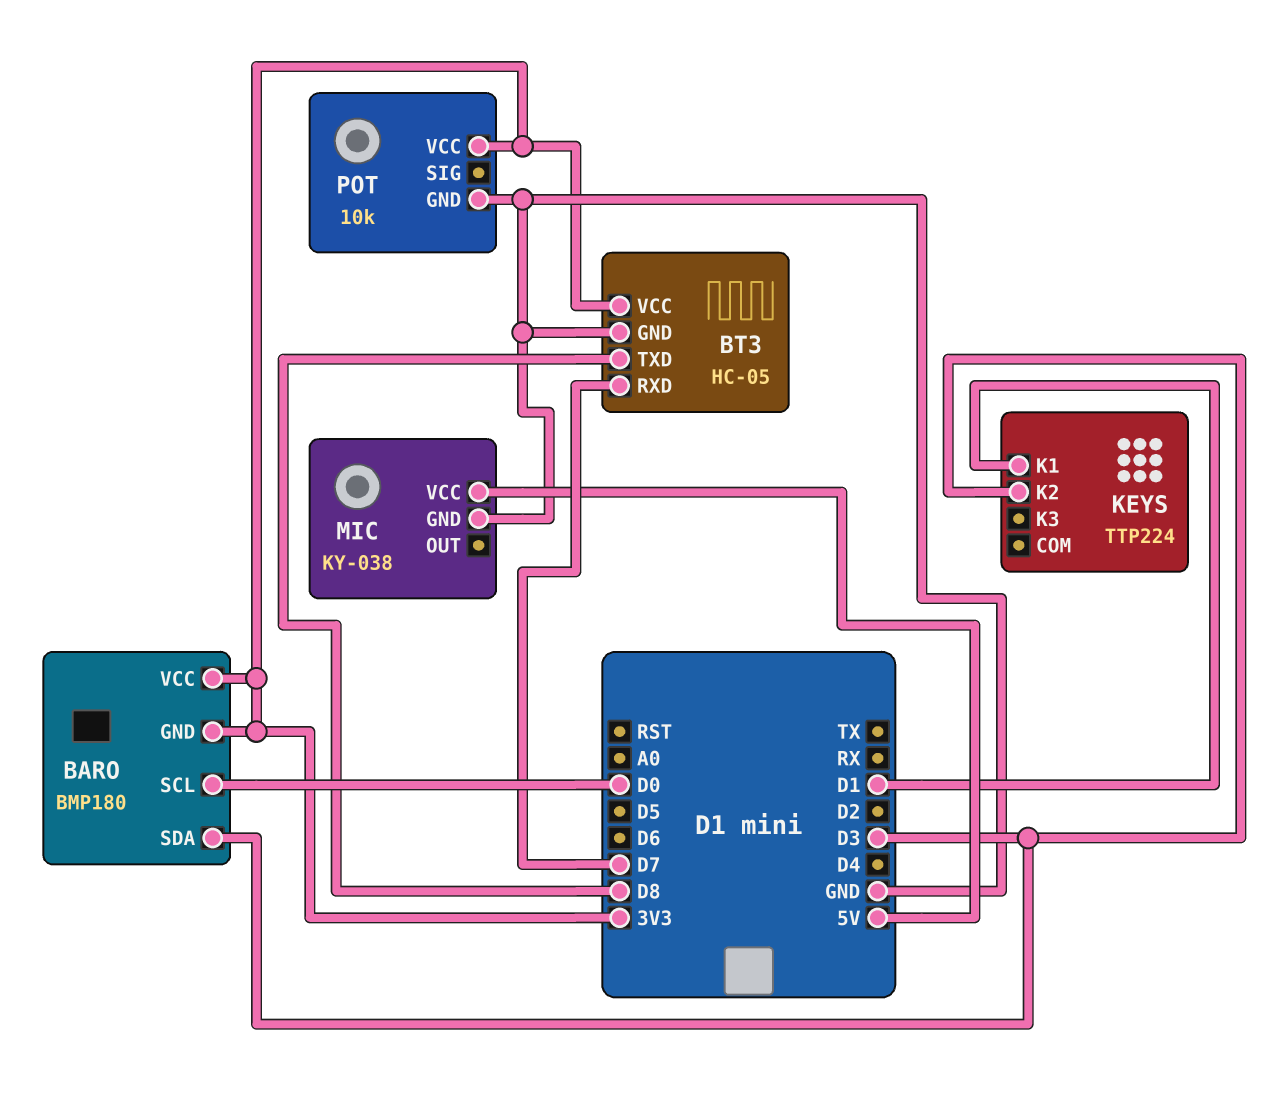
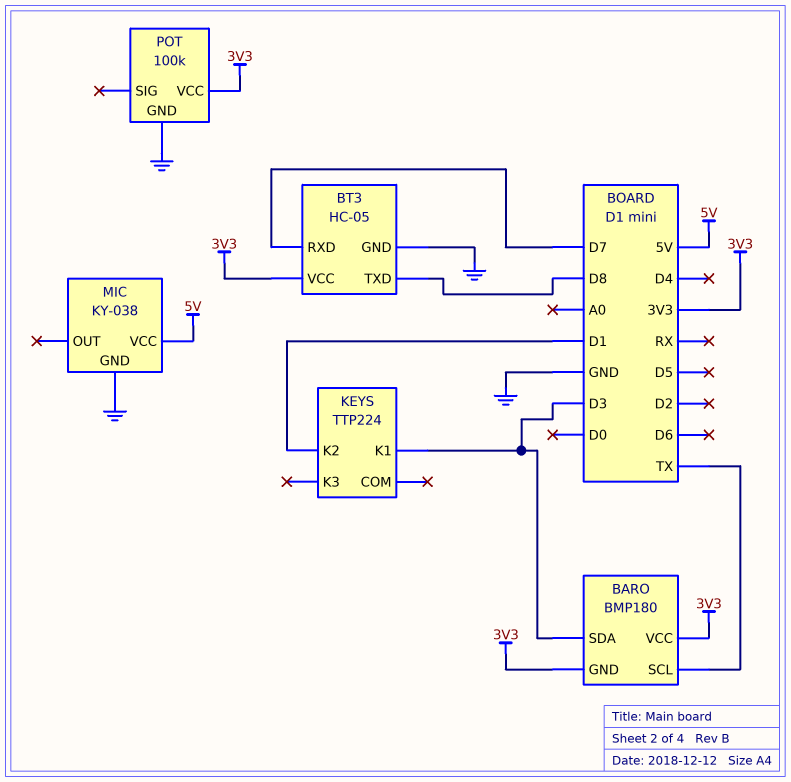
BARO pin SCL: D0 -> TX
KEYS pin K1: D1 -> D3
KEYS pin K2: D3 -> D1
POT: 10k -> 100k

